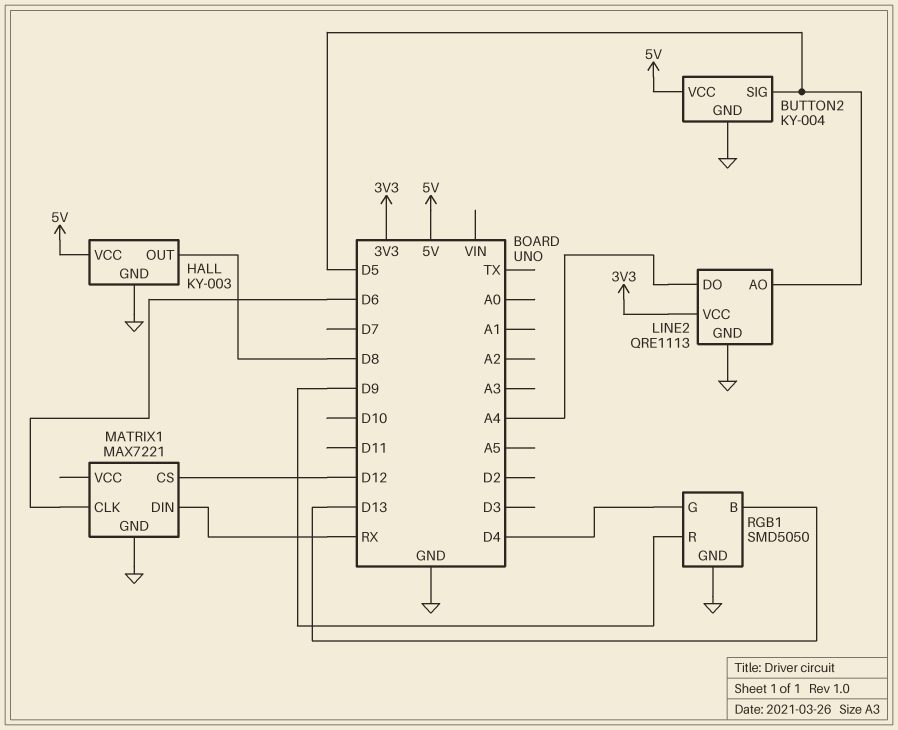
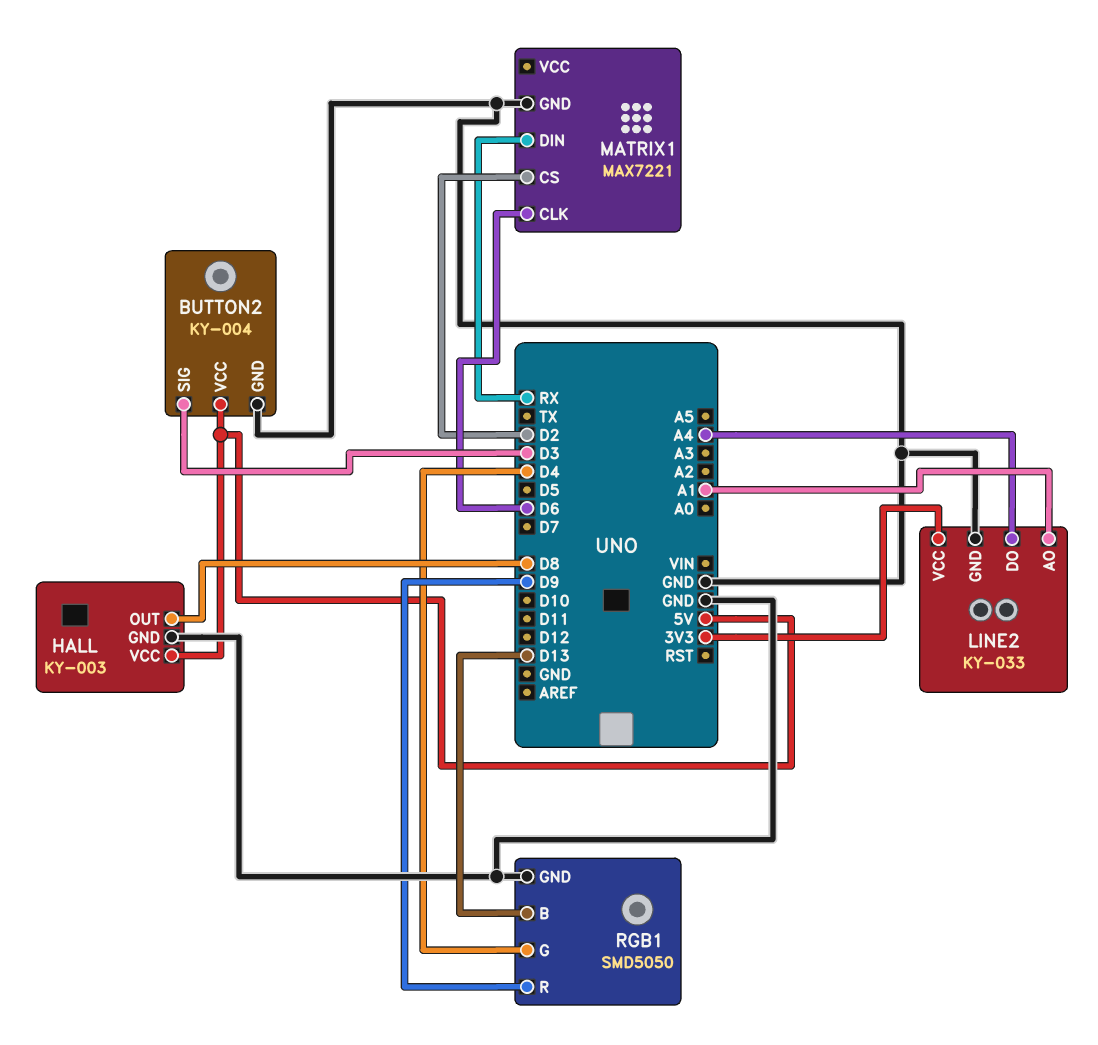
BUTTON2 pin SIG: D5 -> D3
LINE2: QRE1113 -> KY-033
LINE2 pin AO: D5 -> A1
MATRIX1 pin CS: D12 -> D2

